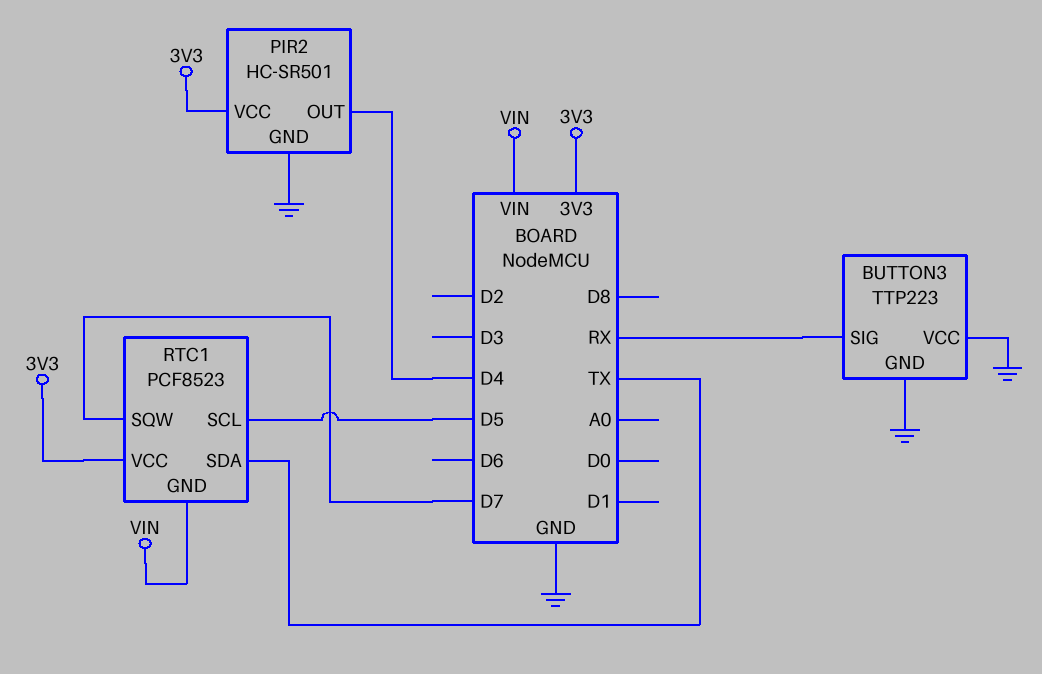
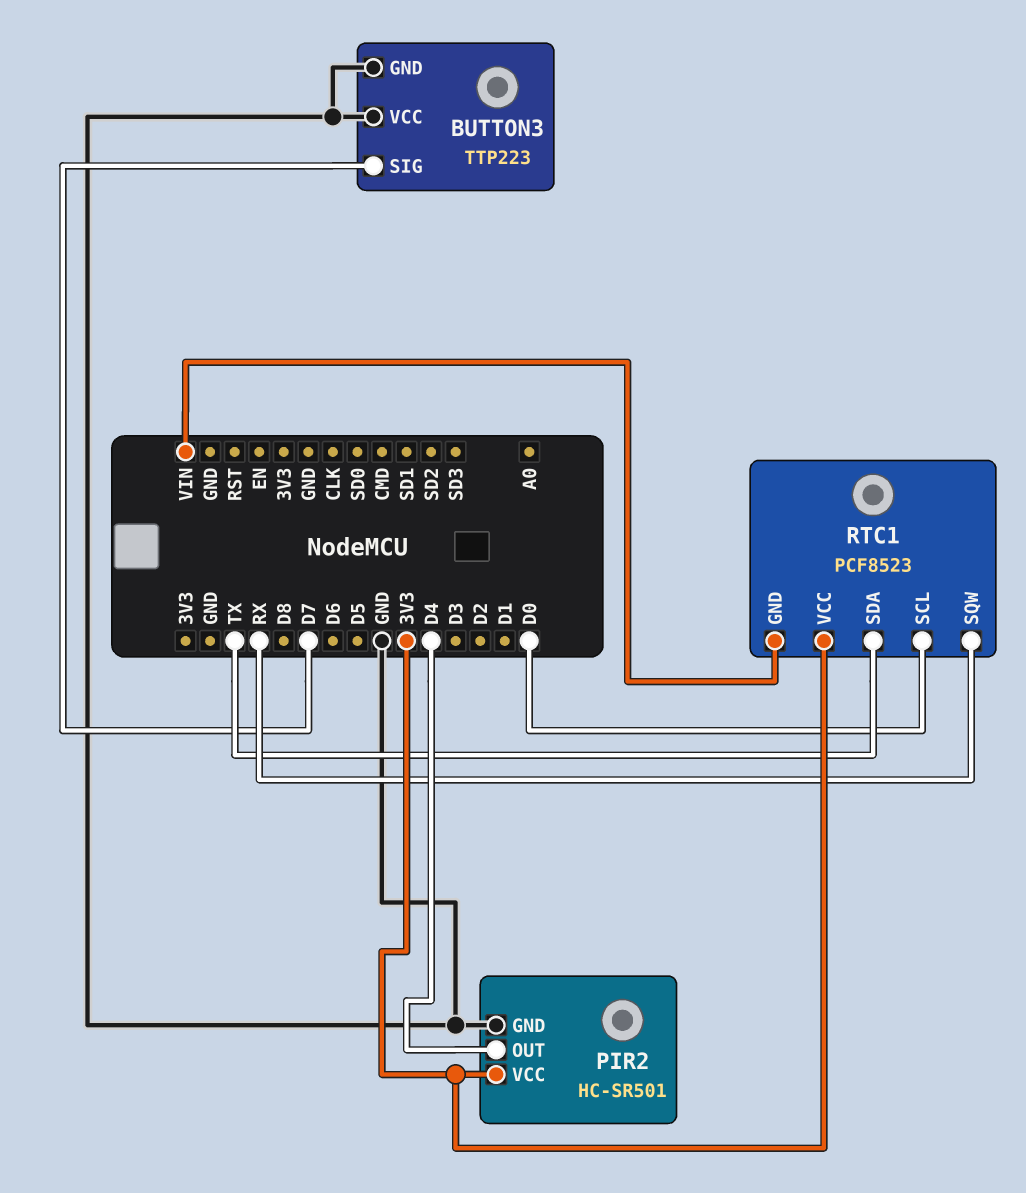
BUTTON3 pin SIG: RX -> D7
RTC1 pin SCL: D5 -> D0
RTC1 pin SQW: D7 -> RX

